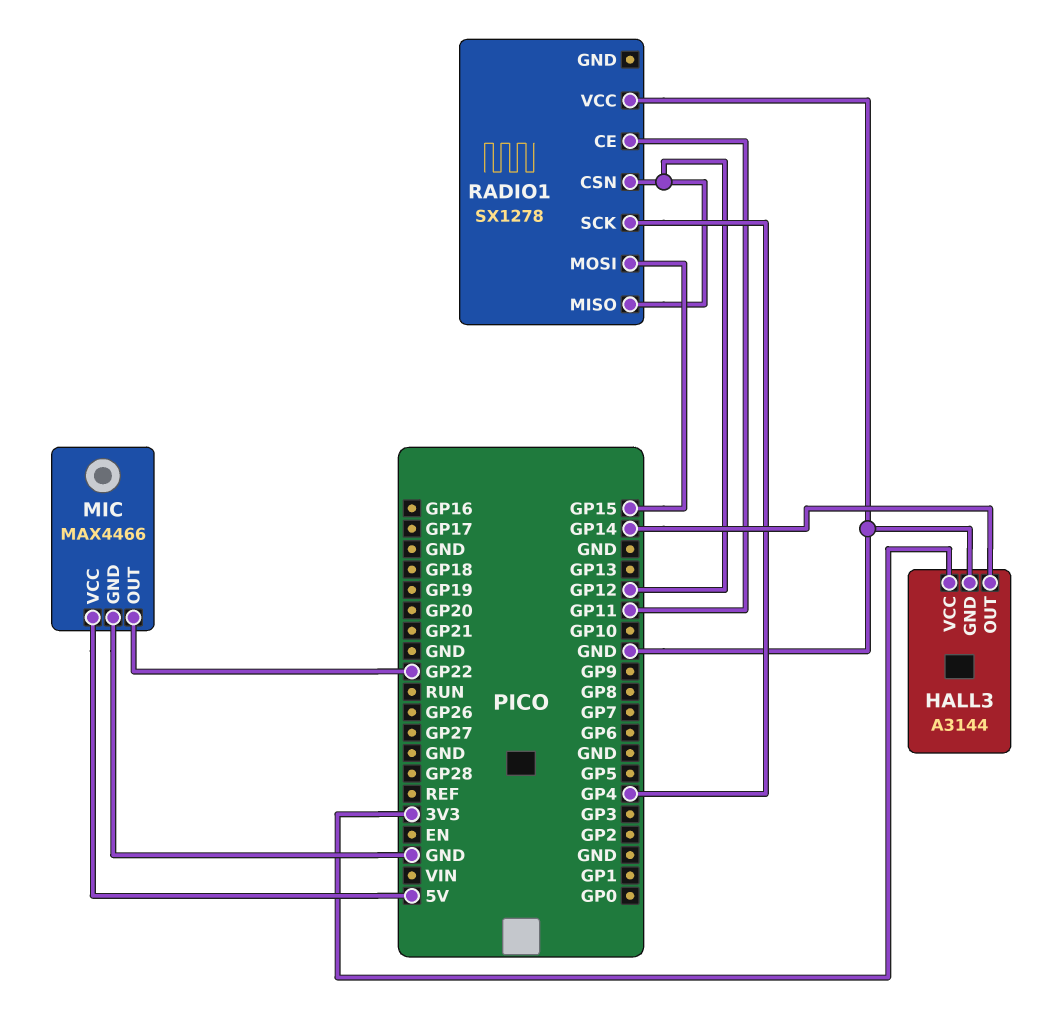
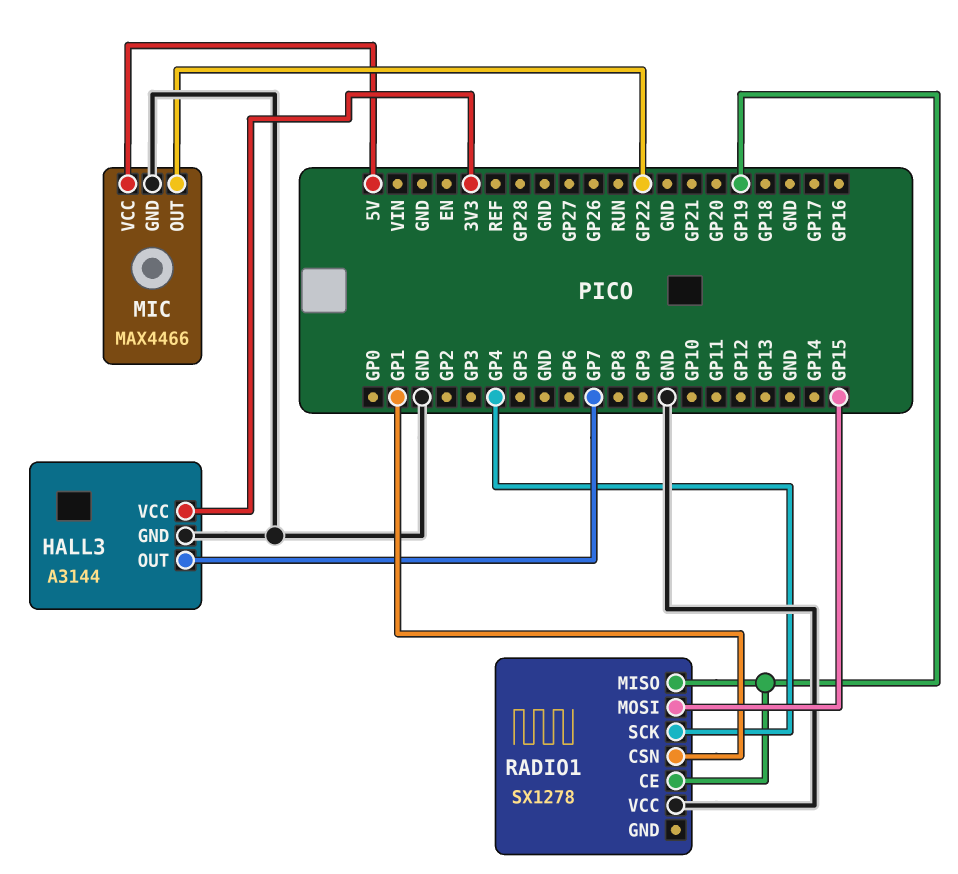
HALL3 pin OUT: GP14 -> GP7
RADIO1 pin CE: GP11 -> GP19
RADIO1 pin CSN: GP12 -> GP1
RADIO1 pin MISO: GP12 -> GP19

